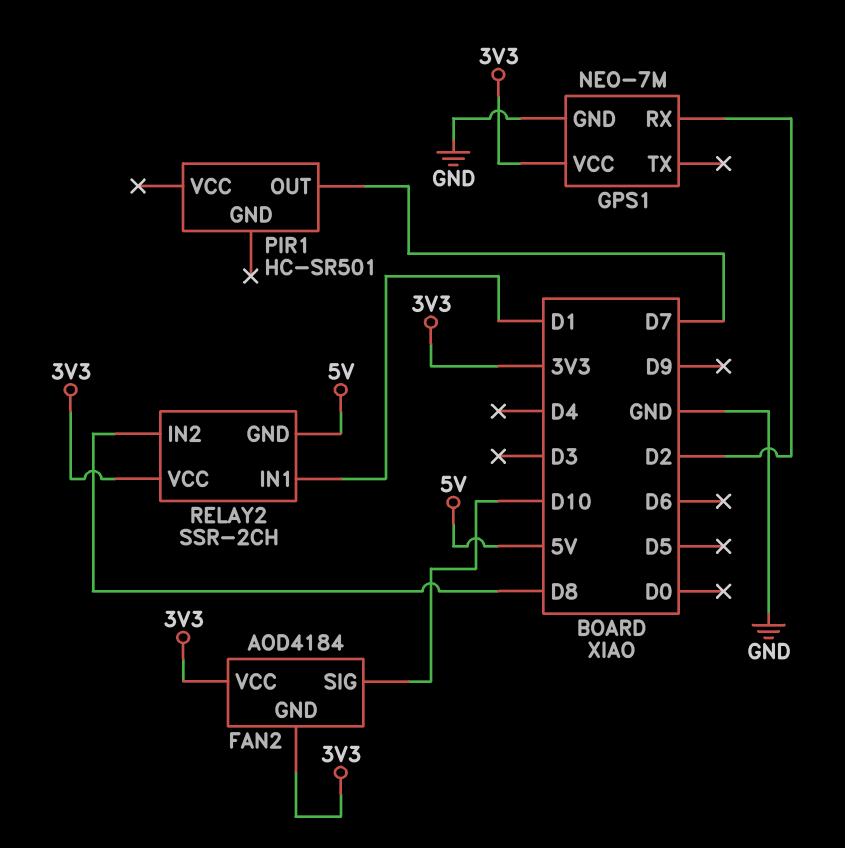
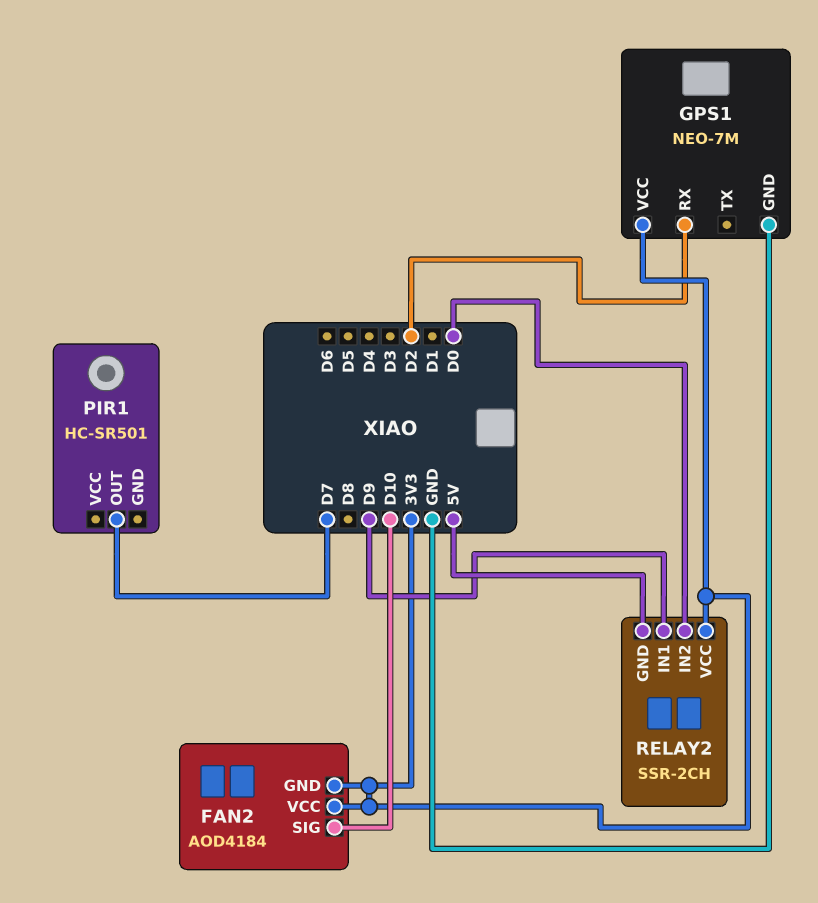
RELAY2 pin IN1: D1 -> D9
RELAY2 pin IN2: D8 -> D0

